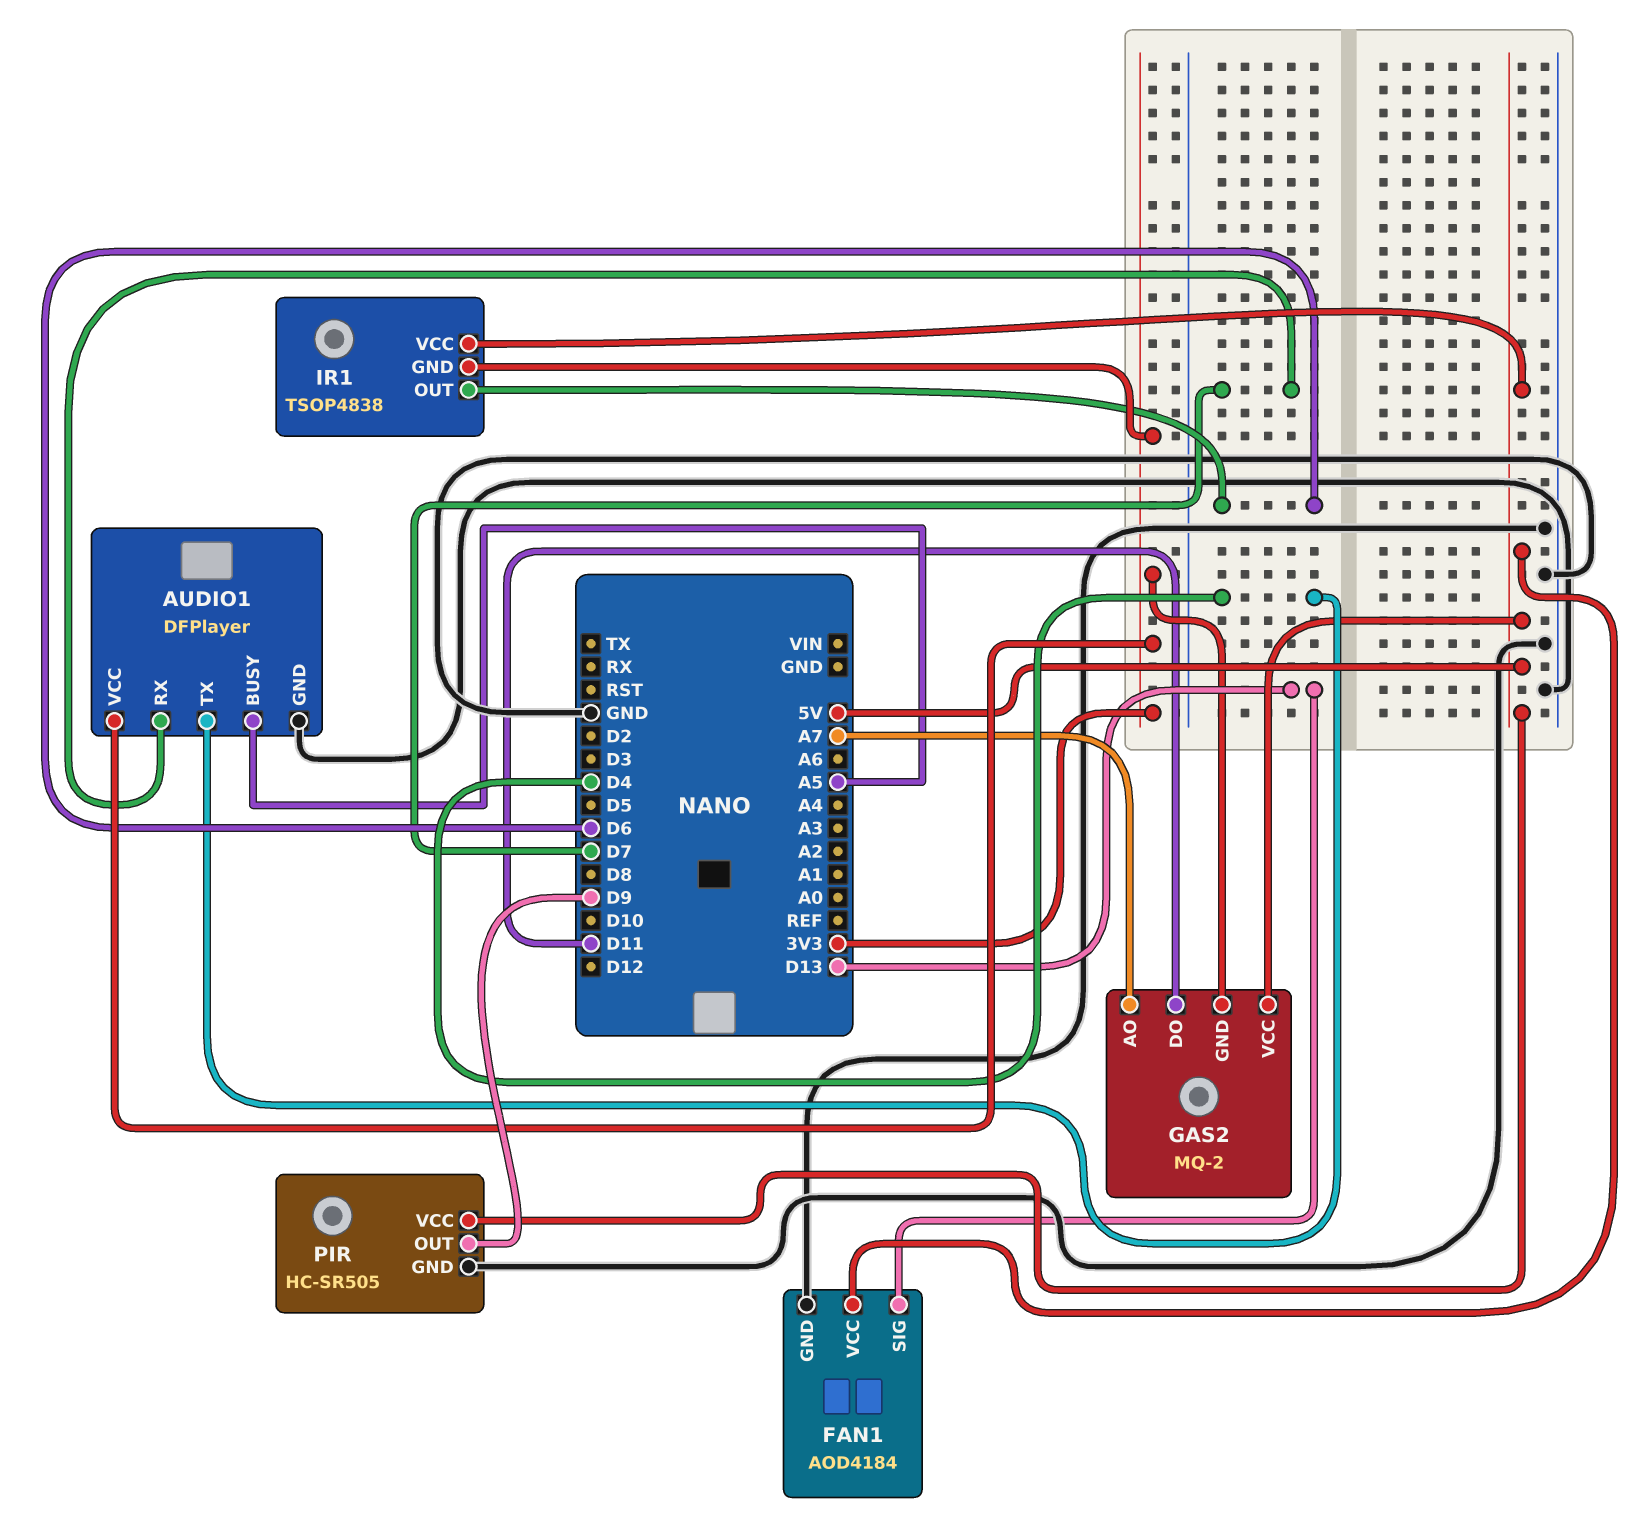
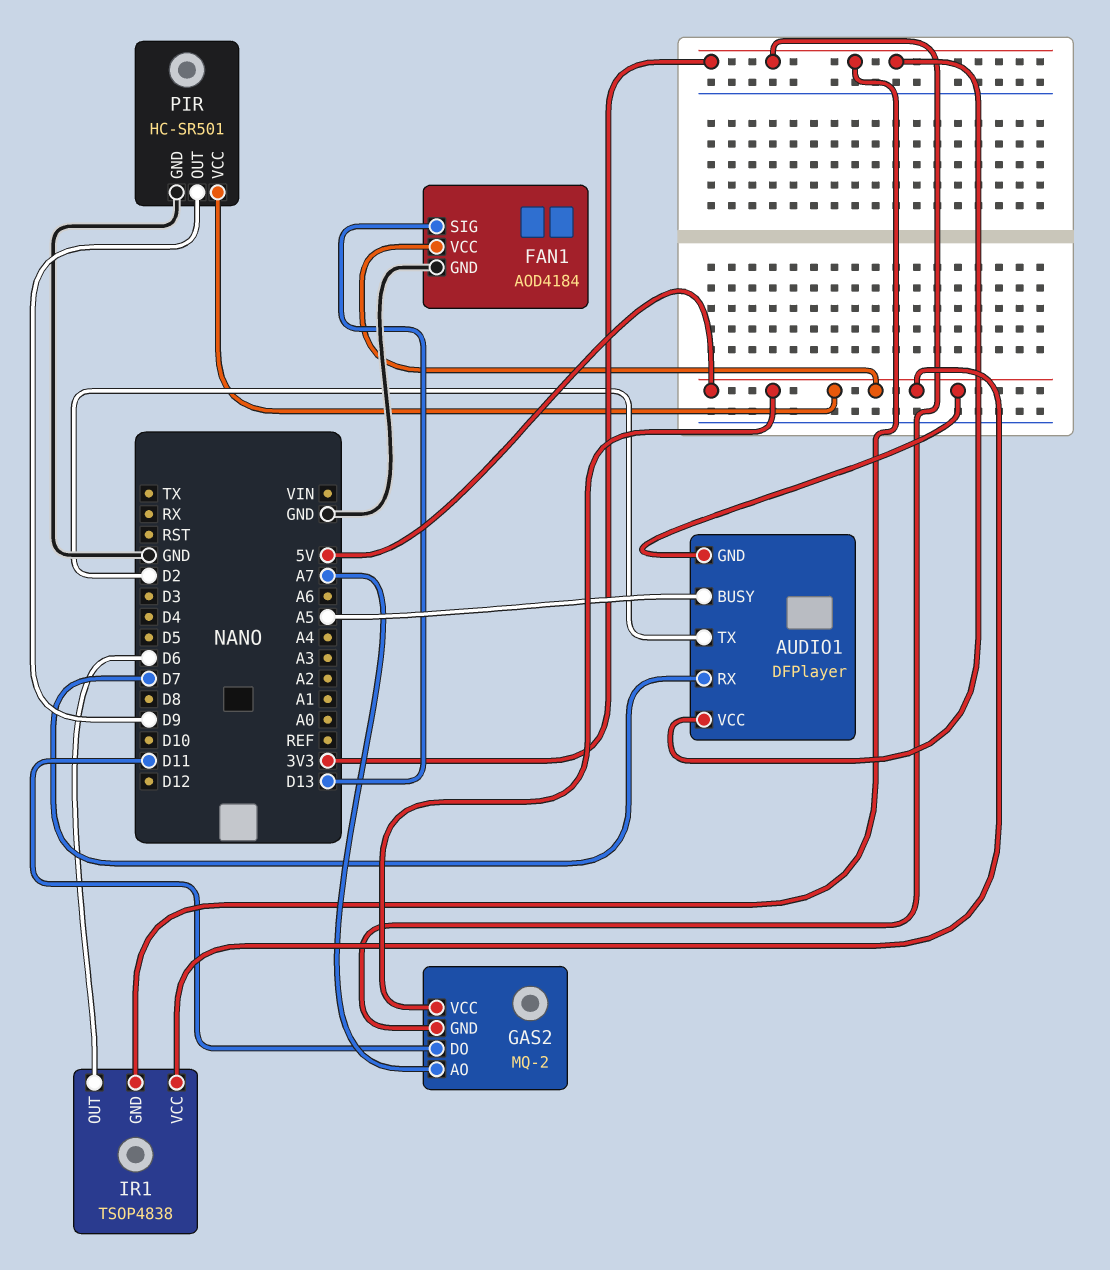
AUDIO1 pin GND: GND -> 5V
AUDIO1 pin TX: D4 -> D2
PIR: HC-SR505 -> HC-SR501

